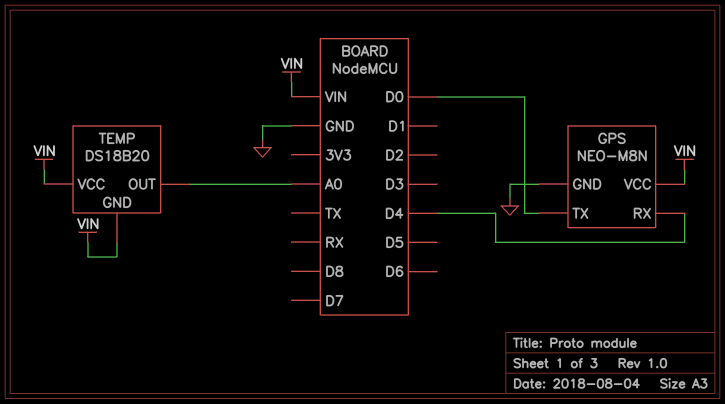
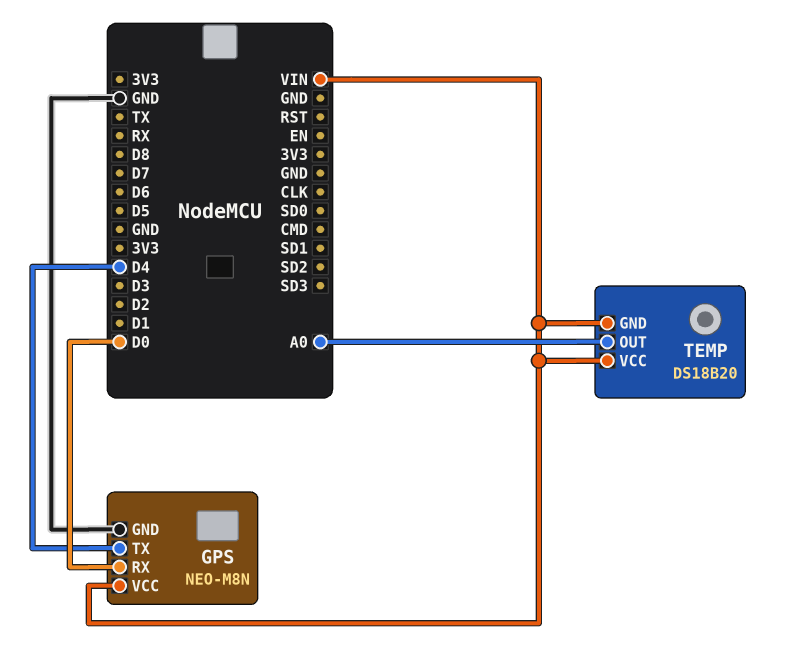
GPS pin RX: D4 -> D0
GPS pin TX: D0 -> D4

